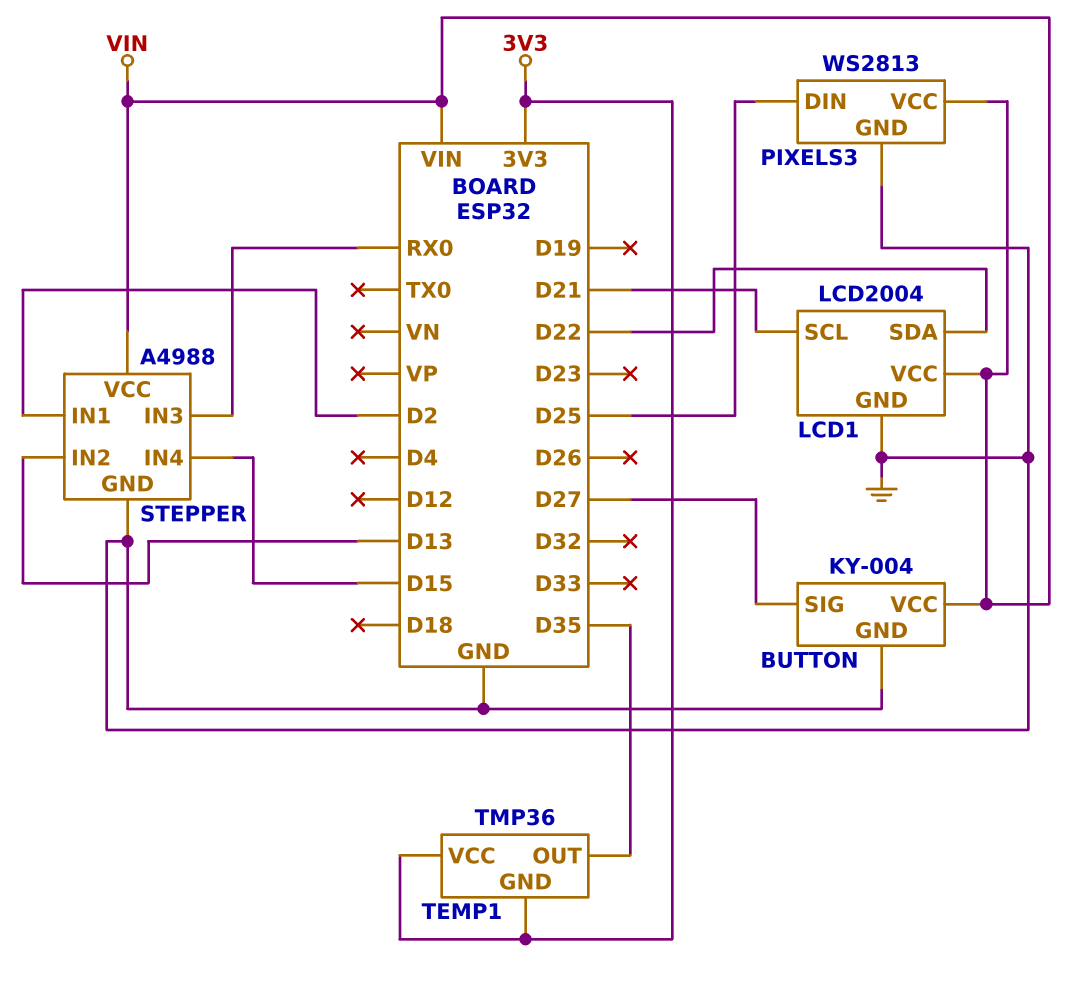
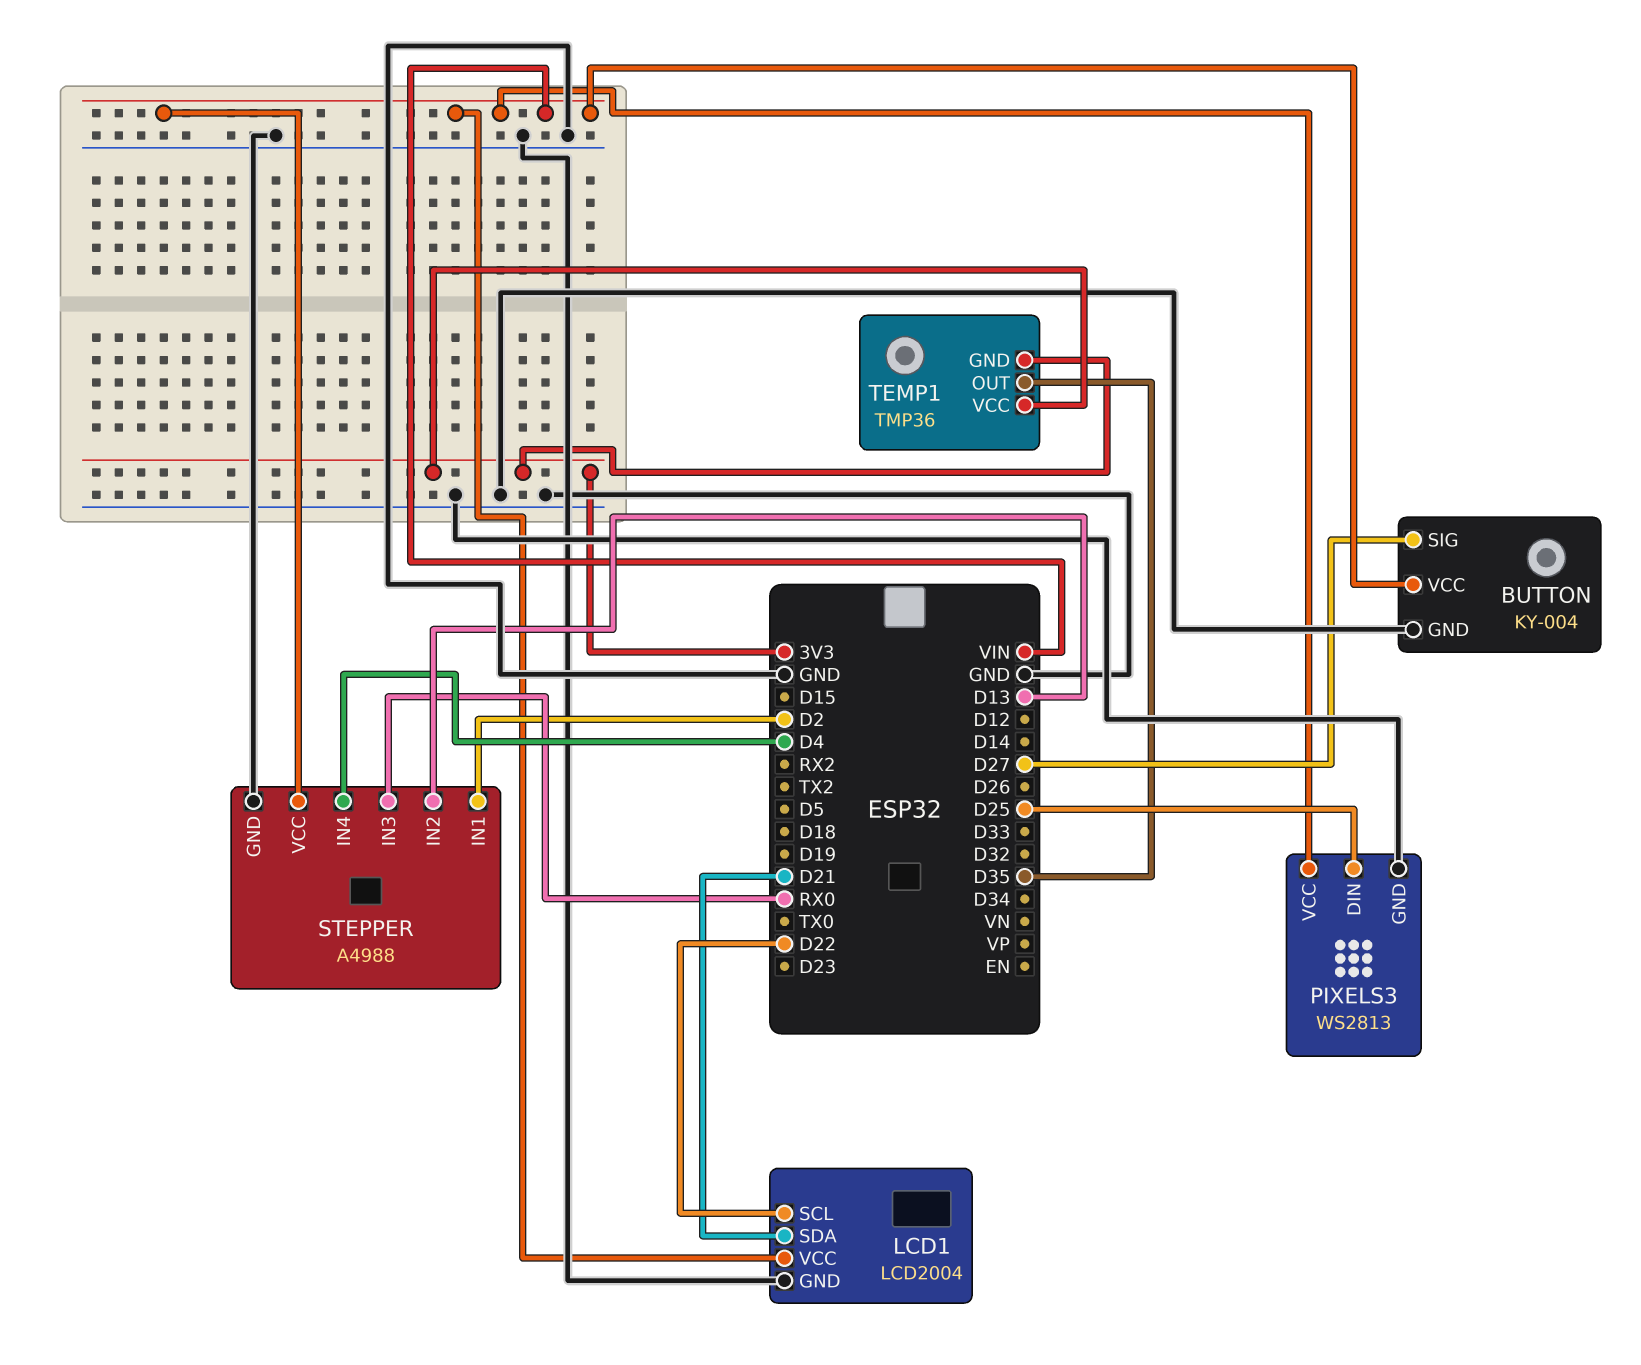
LCD1 pin SCL: D21 -> D22
LCD1 pin SDA: D22 -> D21
STEPPER pin IN4: D15 -> D4

